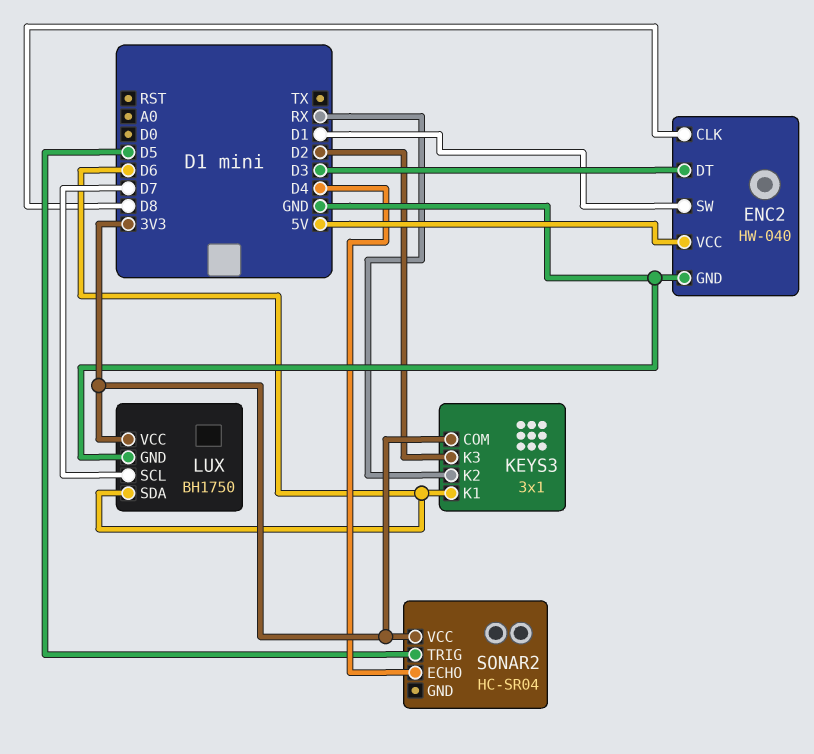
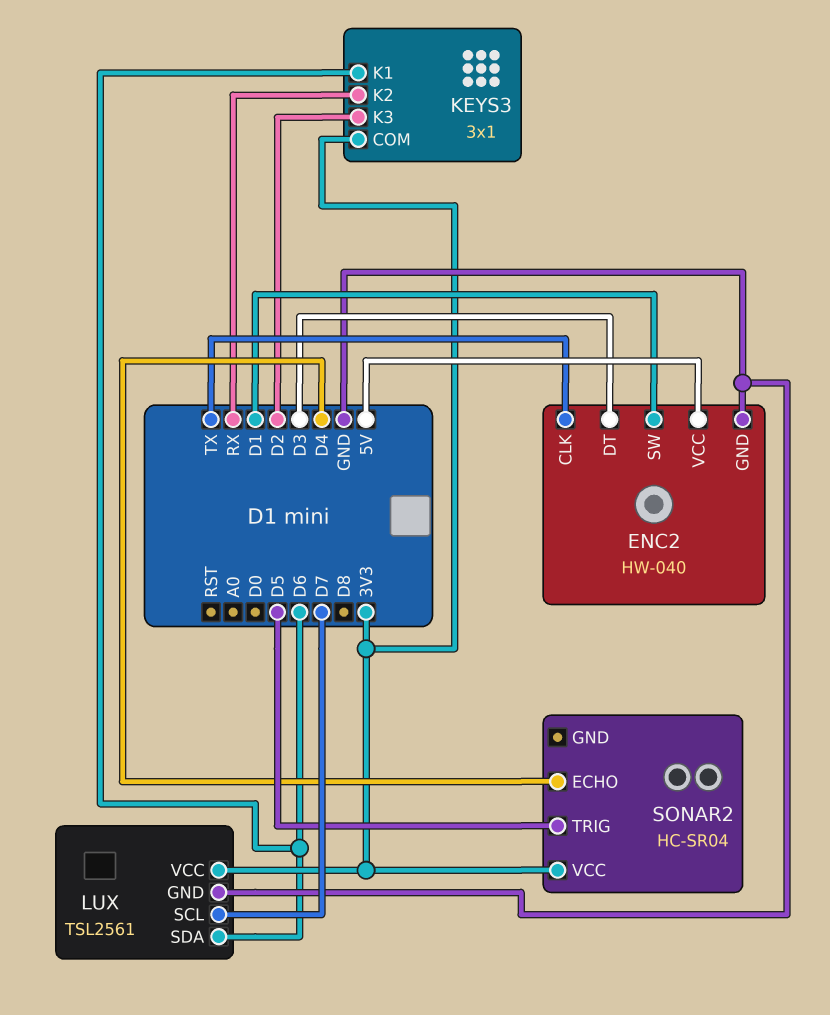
ENC2 pin CLK: D8 -> TX
LUX: BH1750 -> TSL2561

